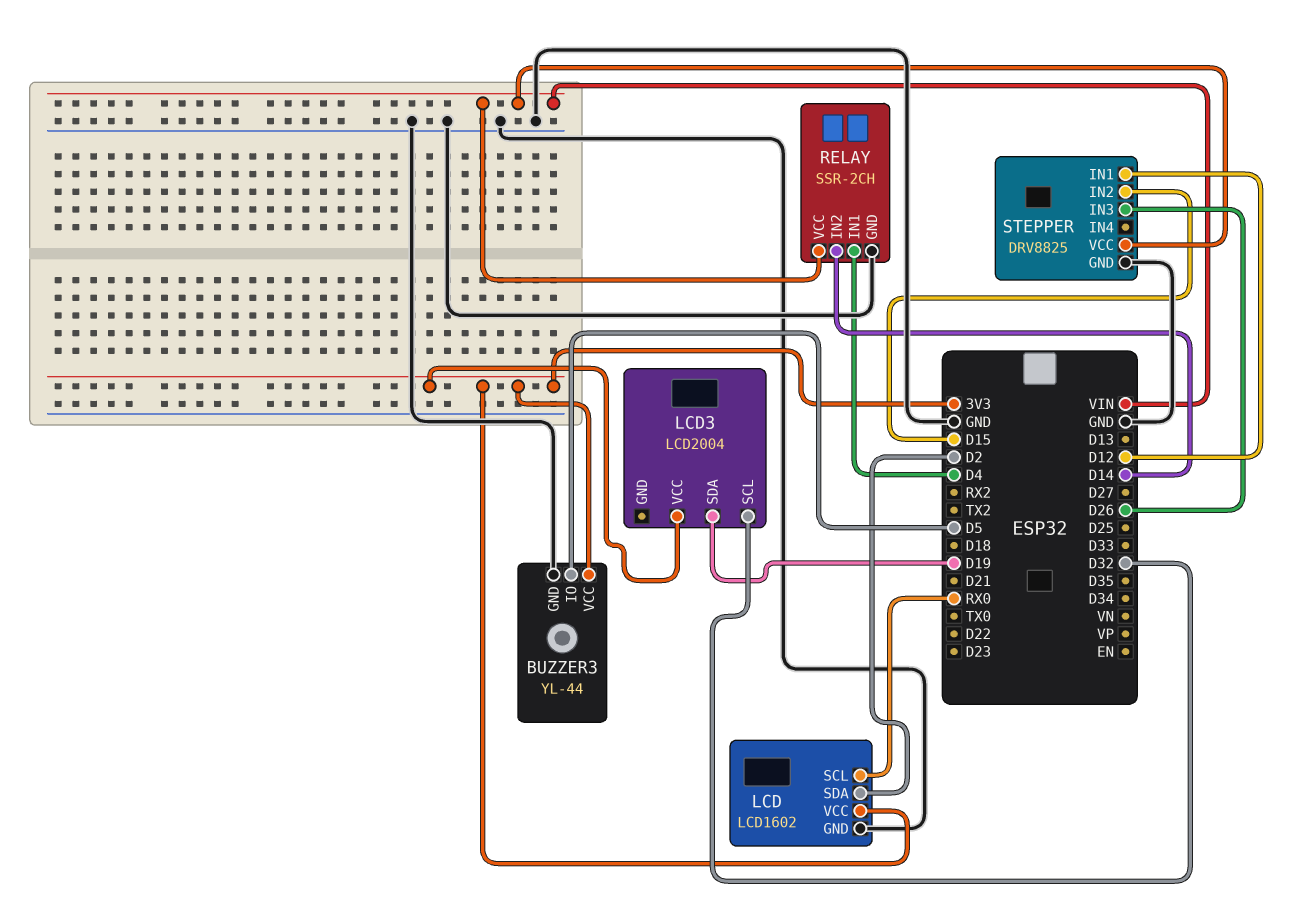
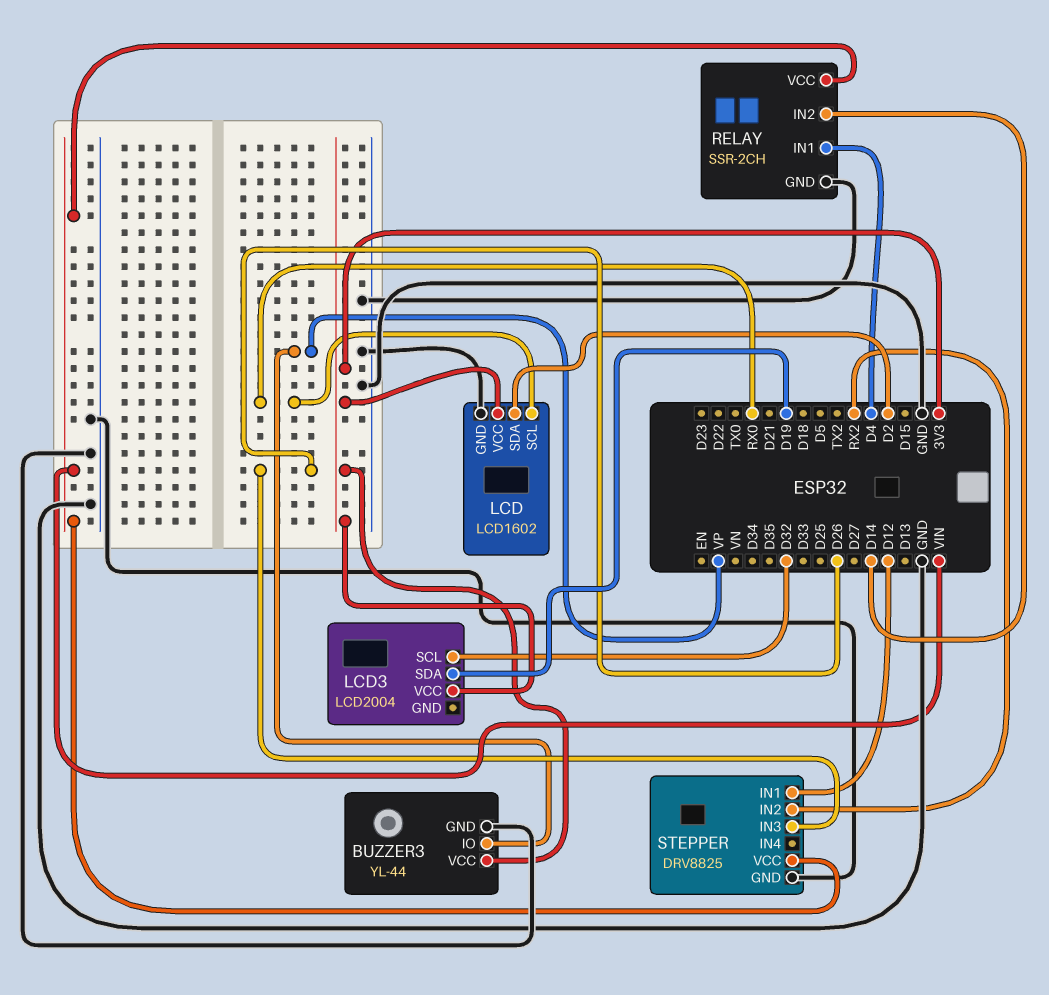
BUZZER3 pin IO: D5 -> VP
STEPPER pin IN2: D15 -> RX2

